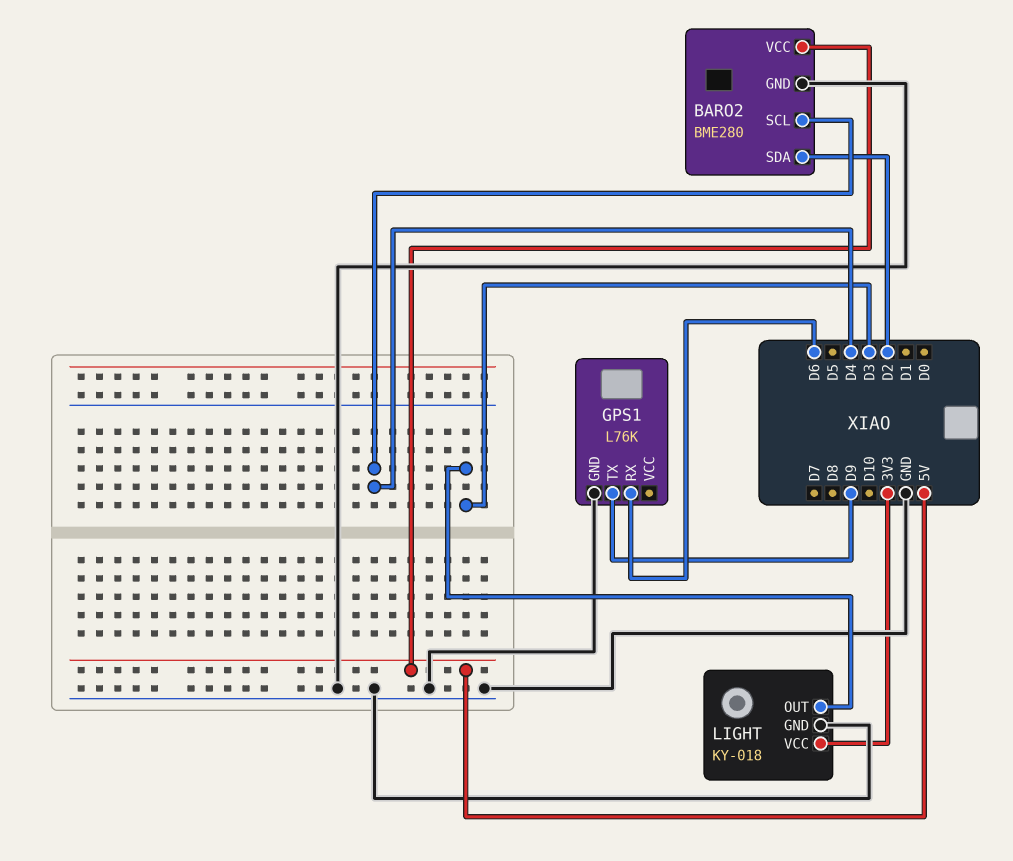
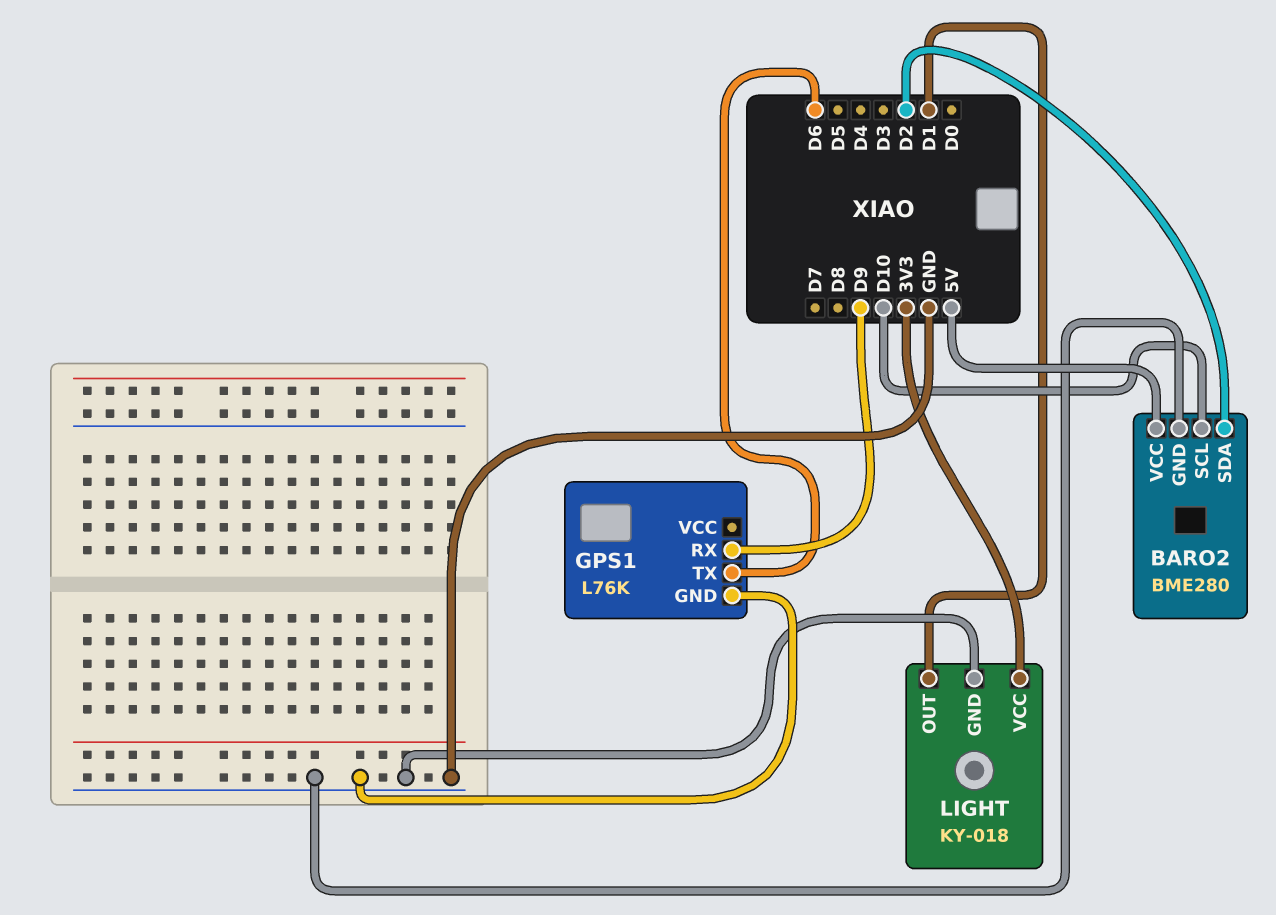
BARO2 pin SCL: D4 -> D10
GPS1 pin RX: D6 -> D9
GPS1 pin TX: D9 -> D6
LIGHT pin OUT: D3 -> D1

